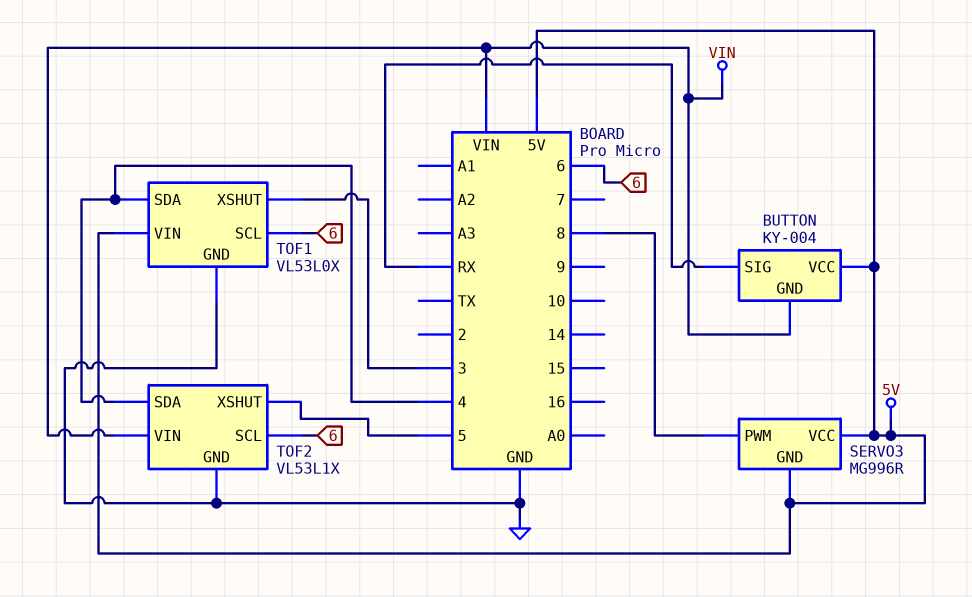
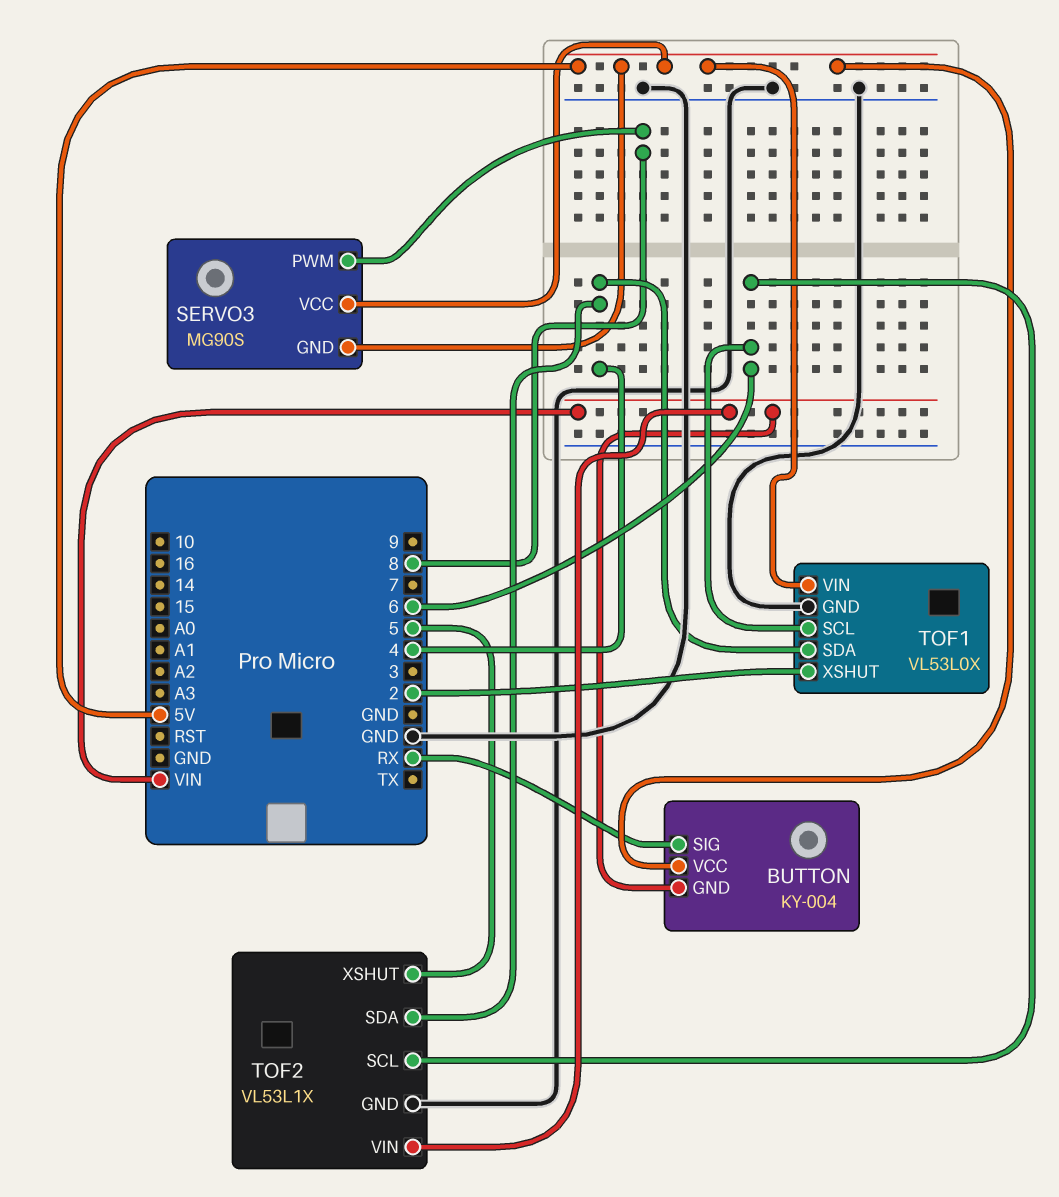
SERVO3: MG996R -> MG90S
TOF1 pin XSHUT: 3 -> 2

